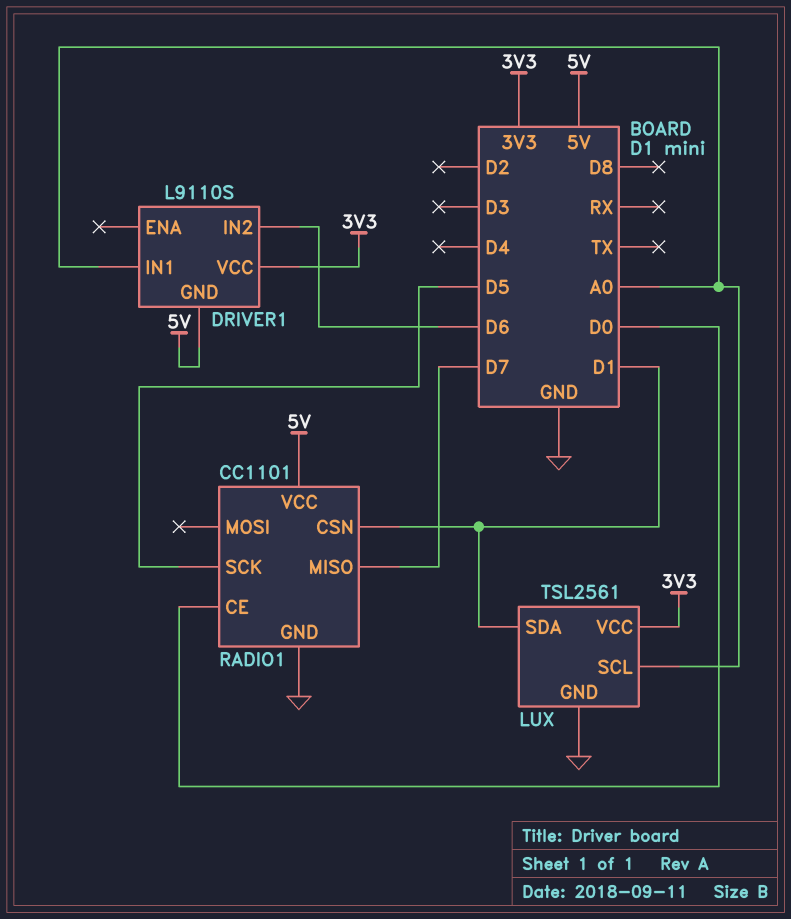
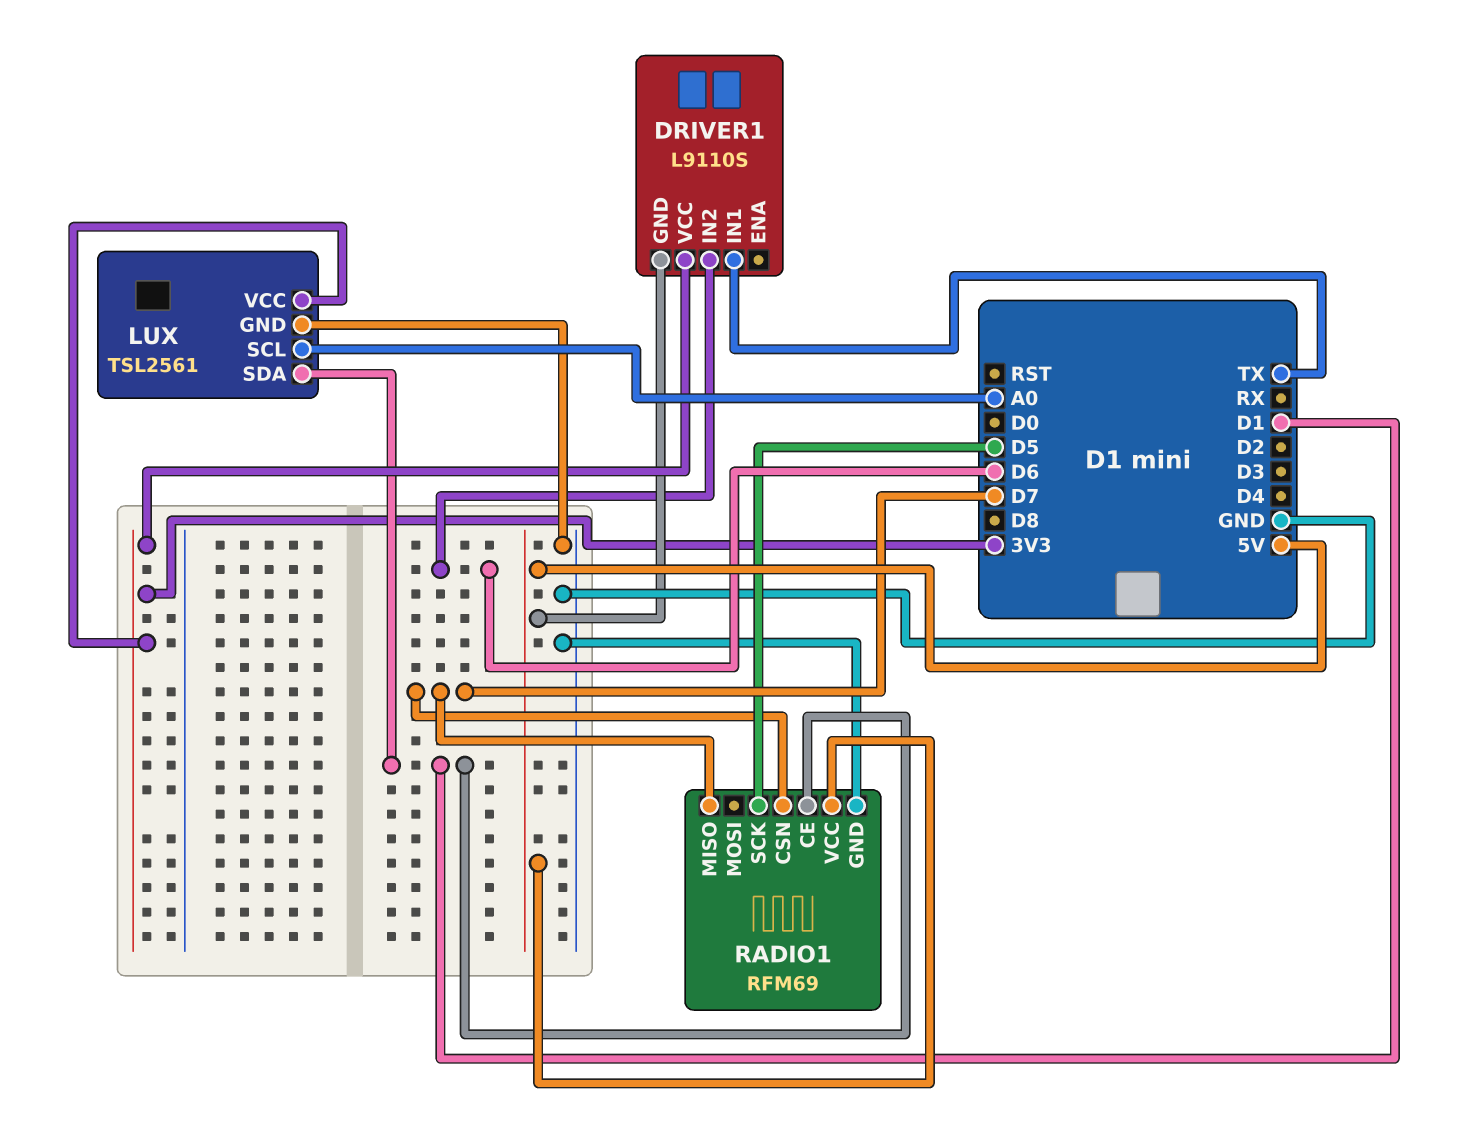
DRIVER1 pin IN1: A0 -> TX
RADIO1: CC1101 -> RFM69
RADIO1 pin CE: D0 -> D1
RADIO1 pin CSN: D1 -> D7

